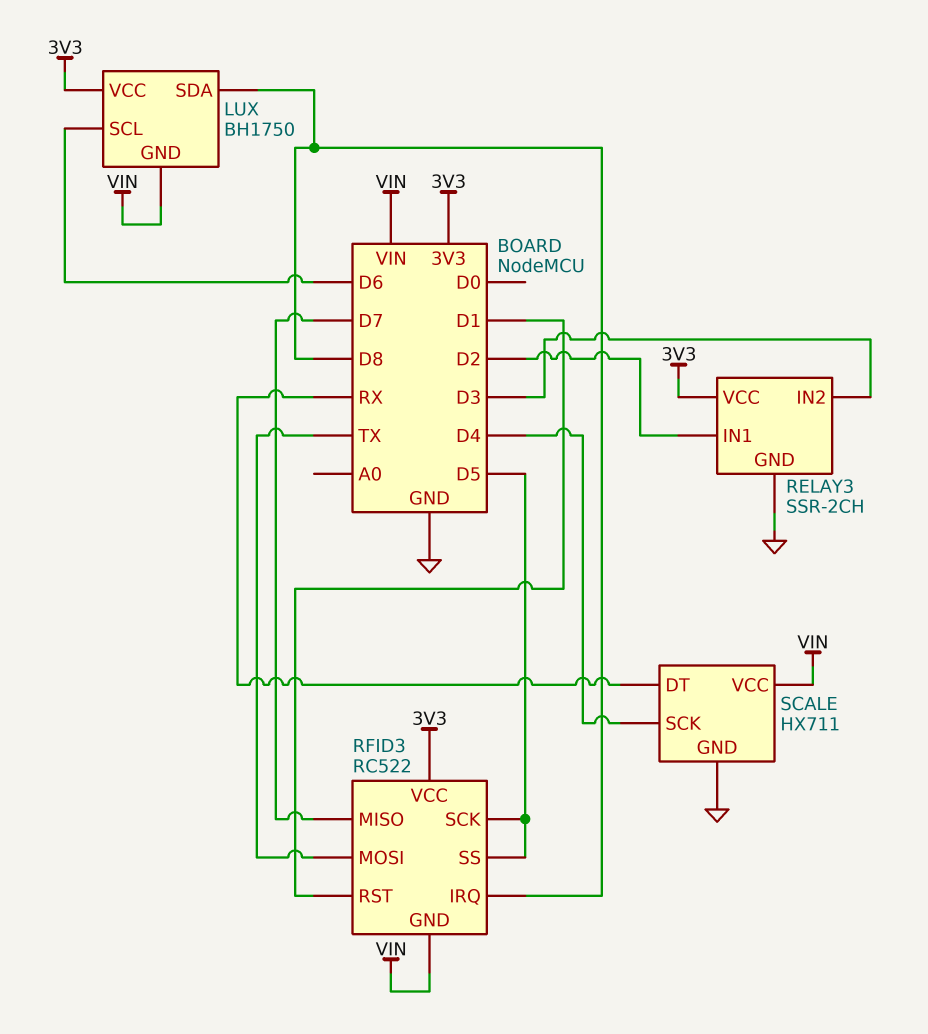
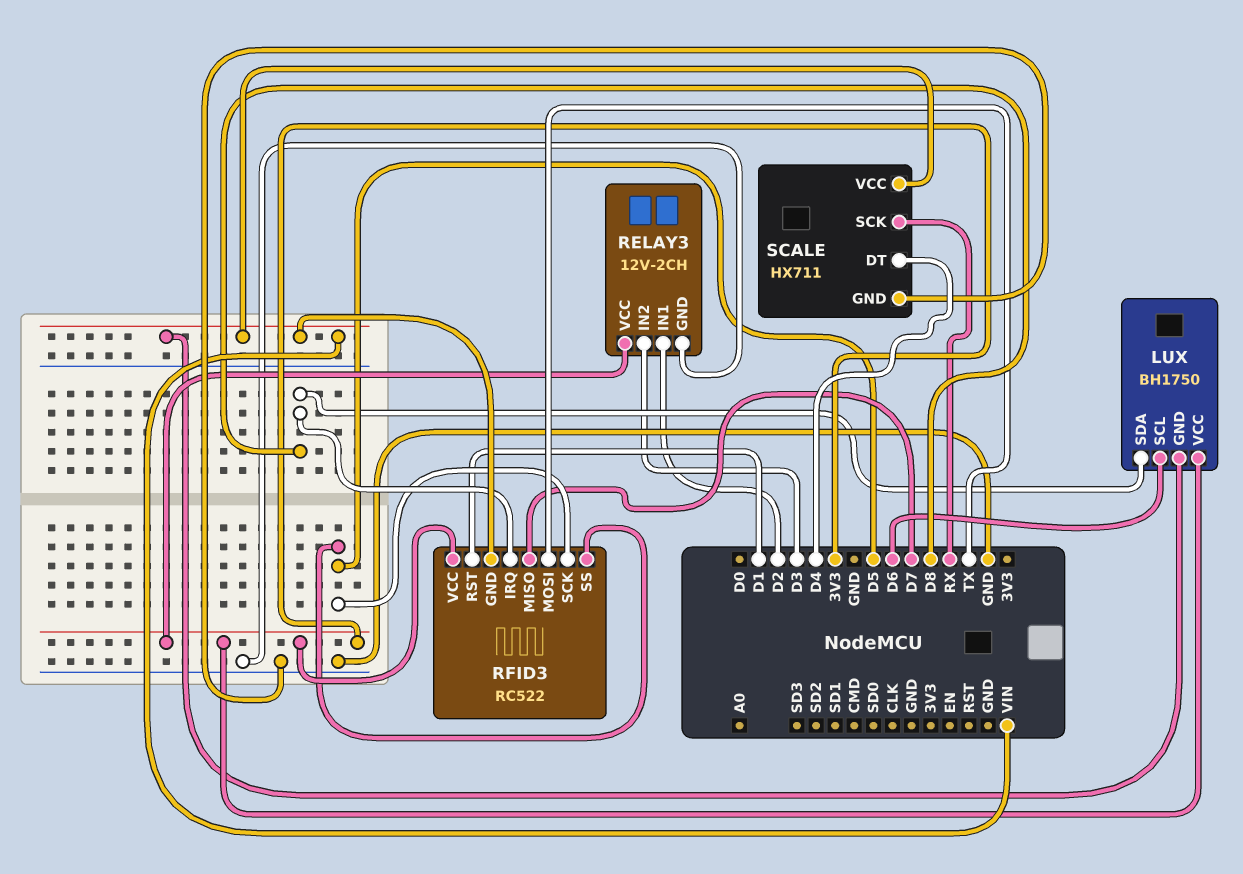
RELAY3: SSR-2CH -> 12V-2CH
SCALE pin DT: RX -> D4
SCALE pin SCK: D4 -> RX

